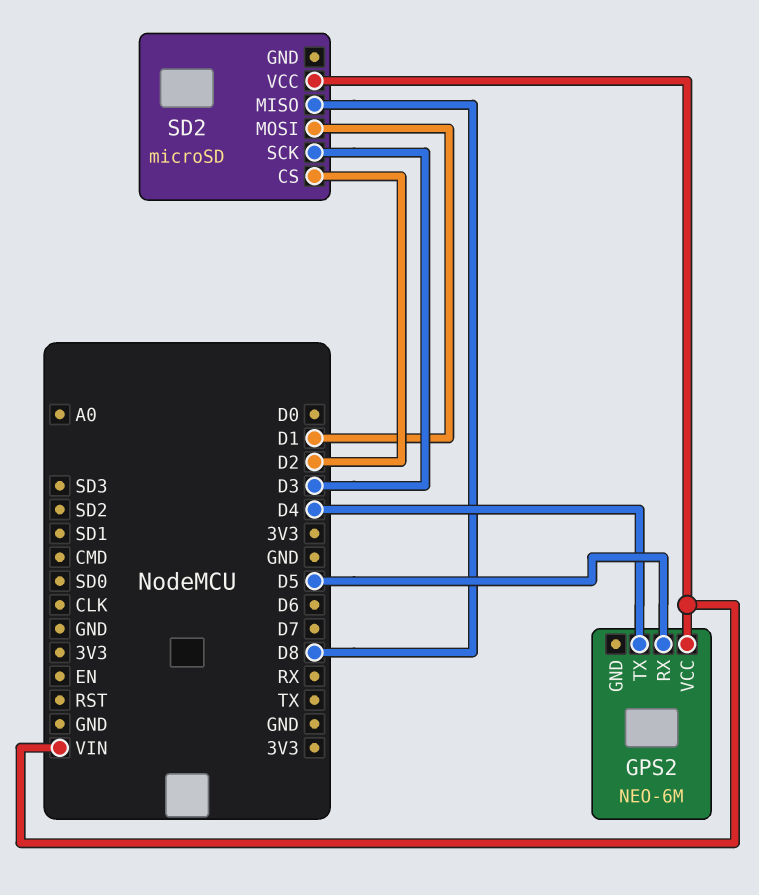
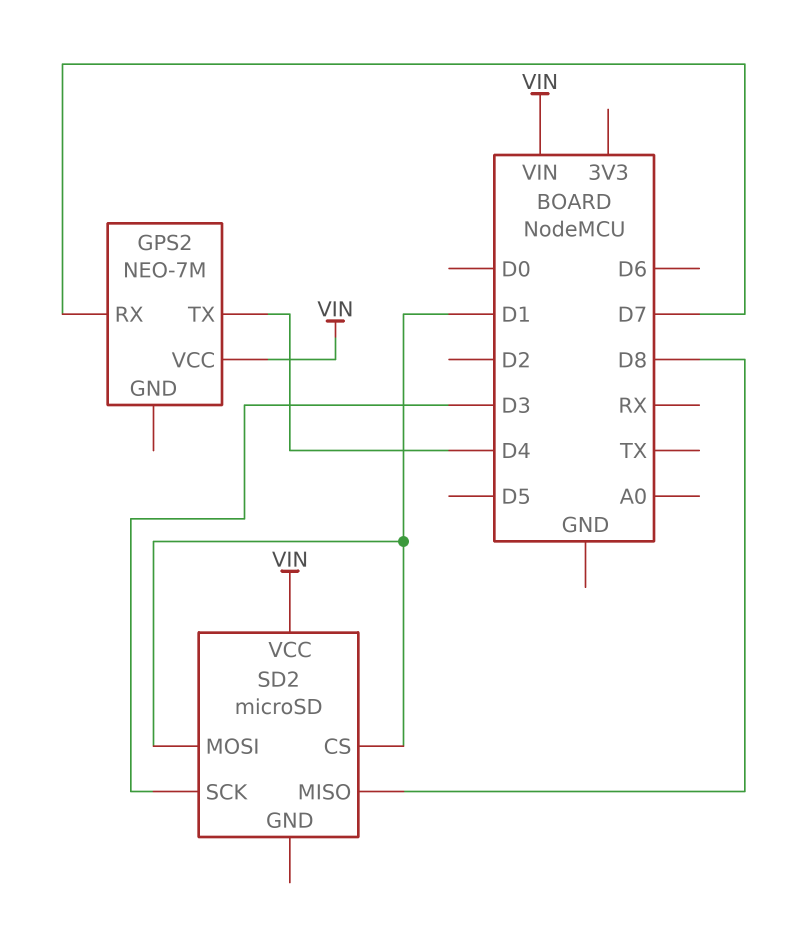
GPS2: NEO-6M -> NEO-7M
GPS2 pin RX: D5 -> D7
SD2 pin CS: D2 -> D1

